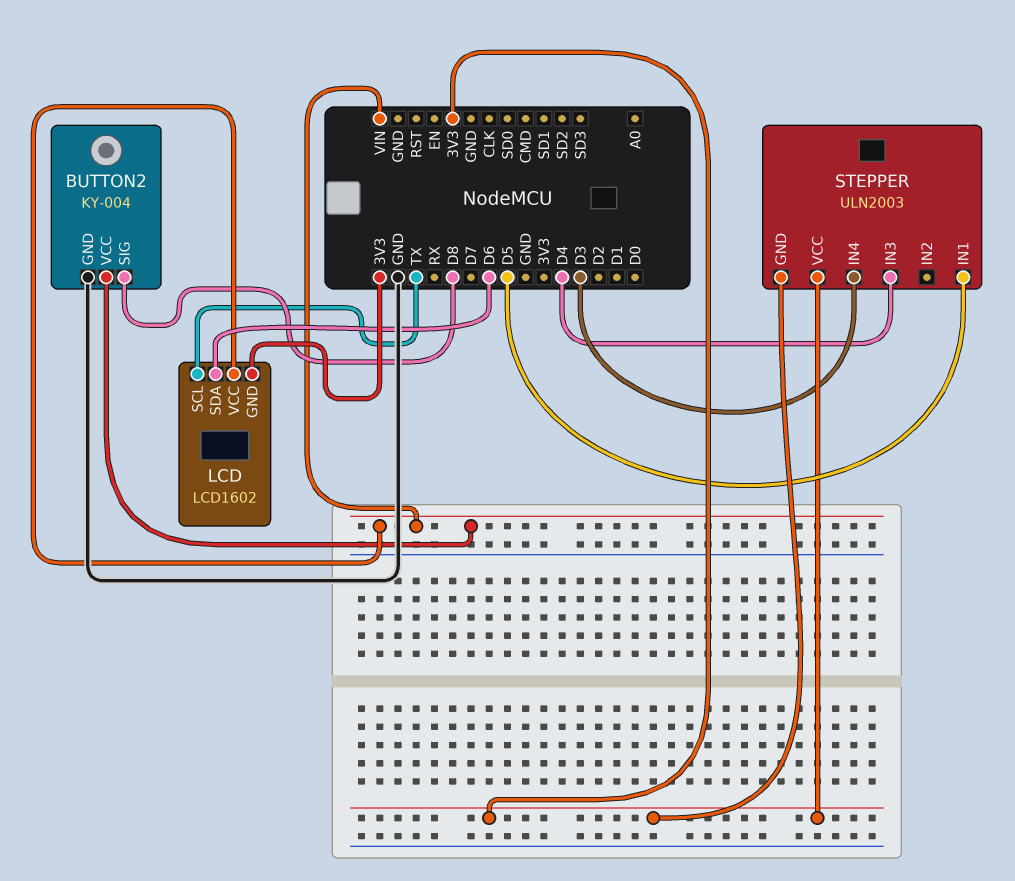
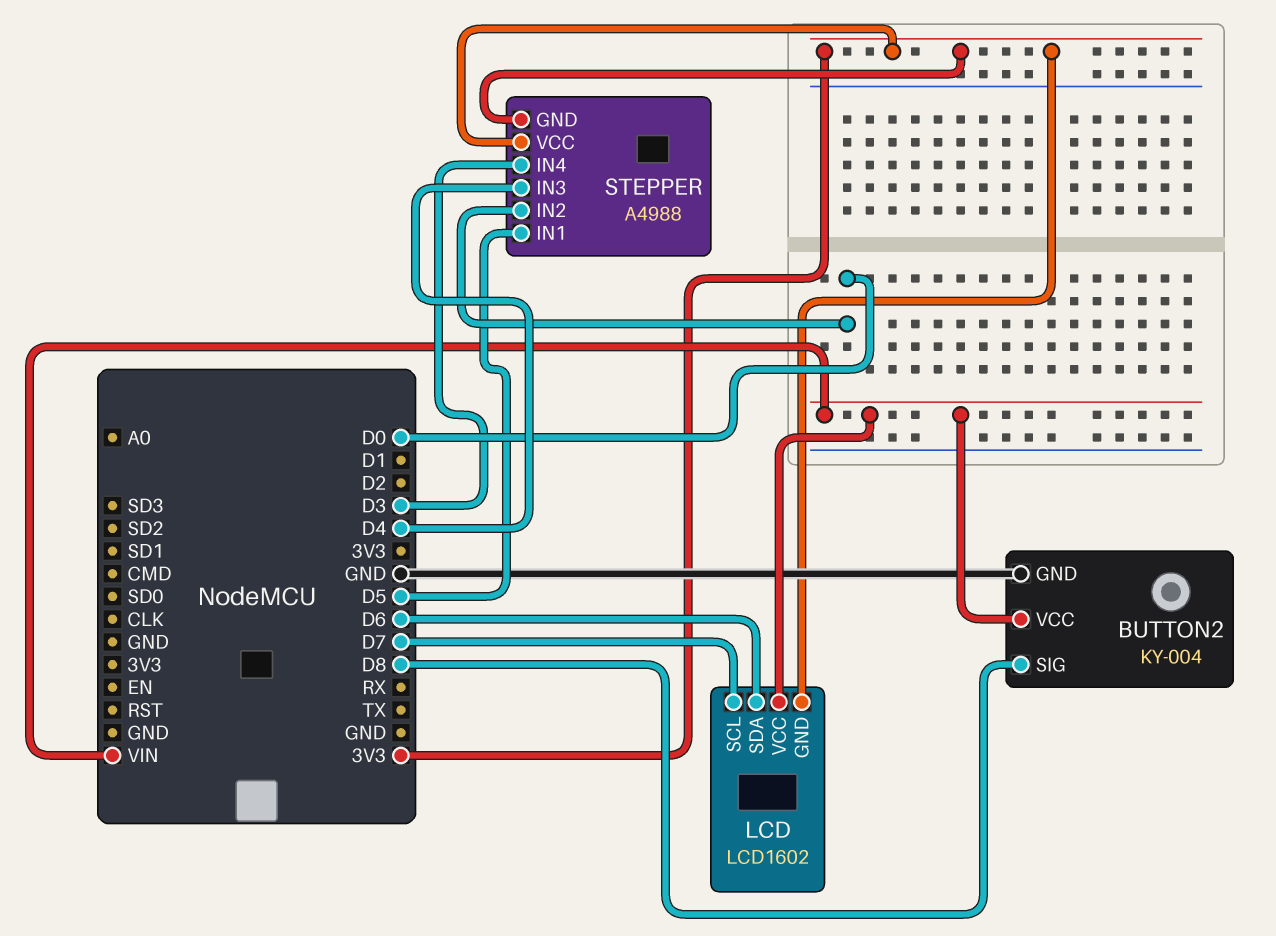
LCD pin SCL: TX -> D7
STEPPER: ULN2003 -> A4988
STEPPER pin IN2: none -> D0

